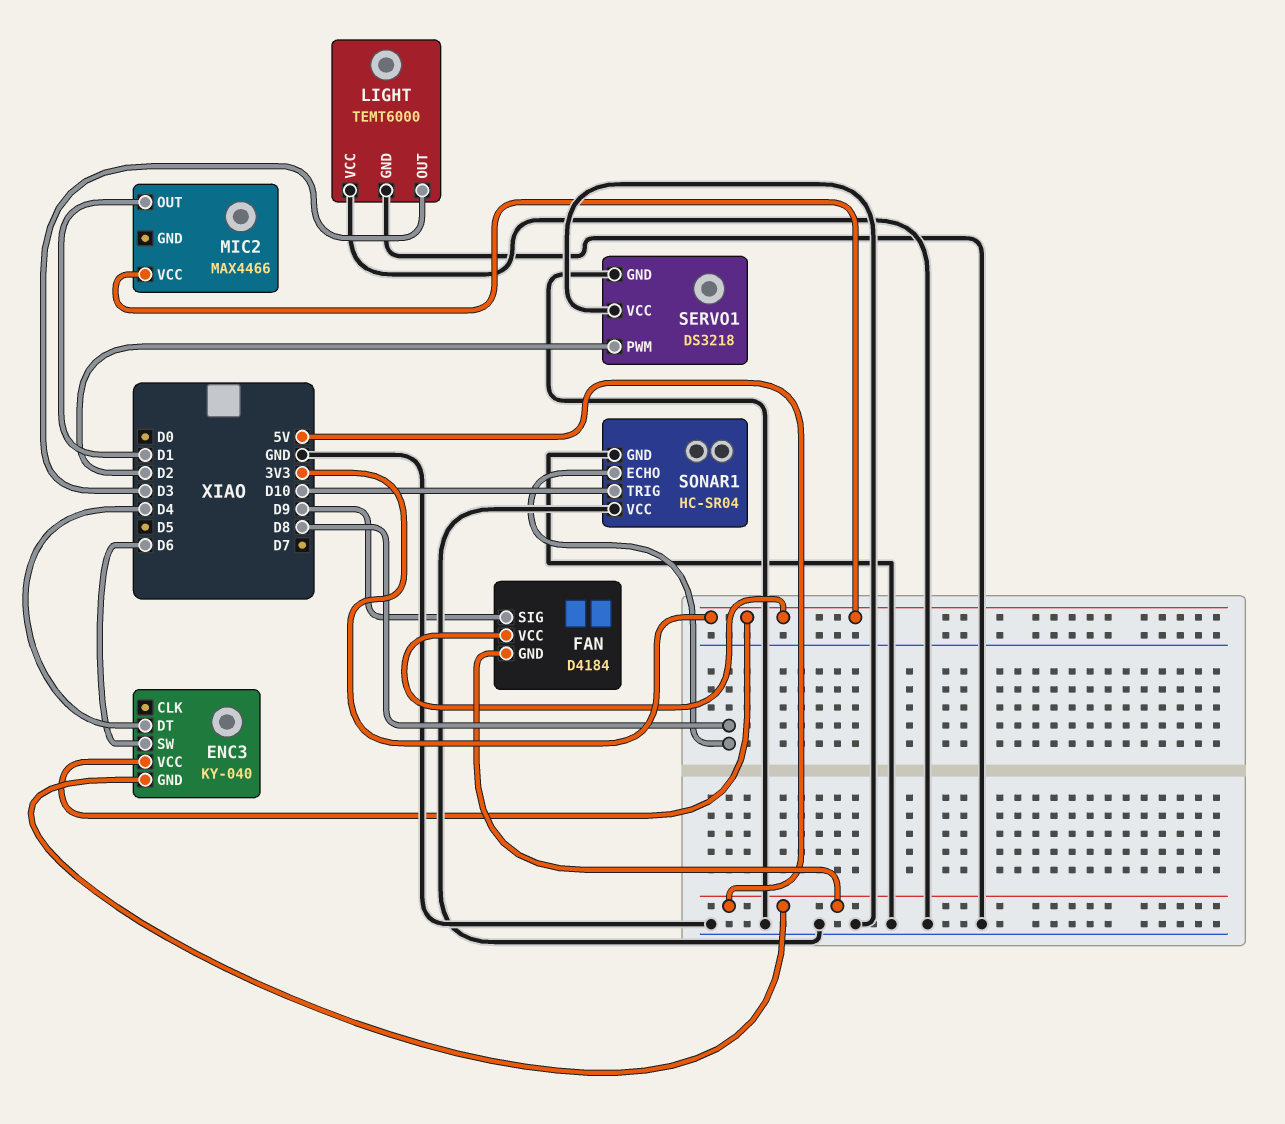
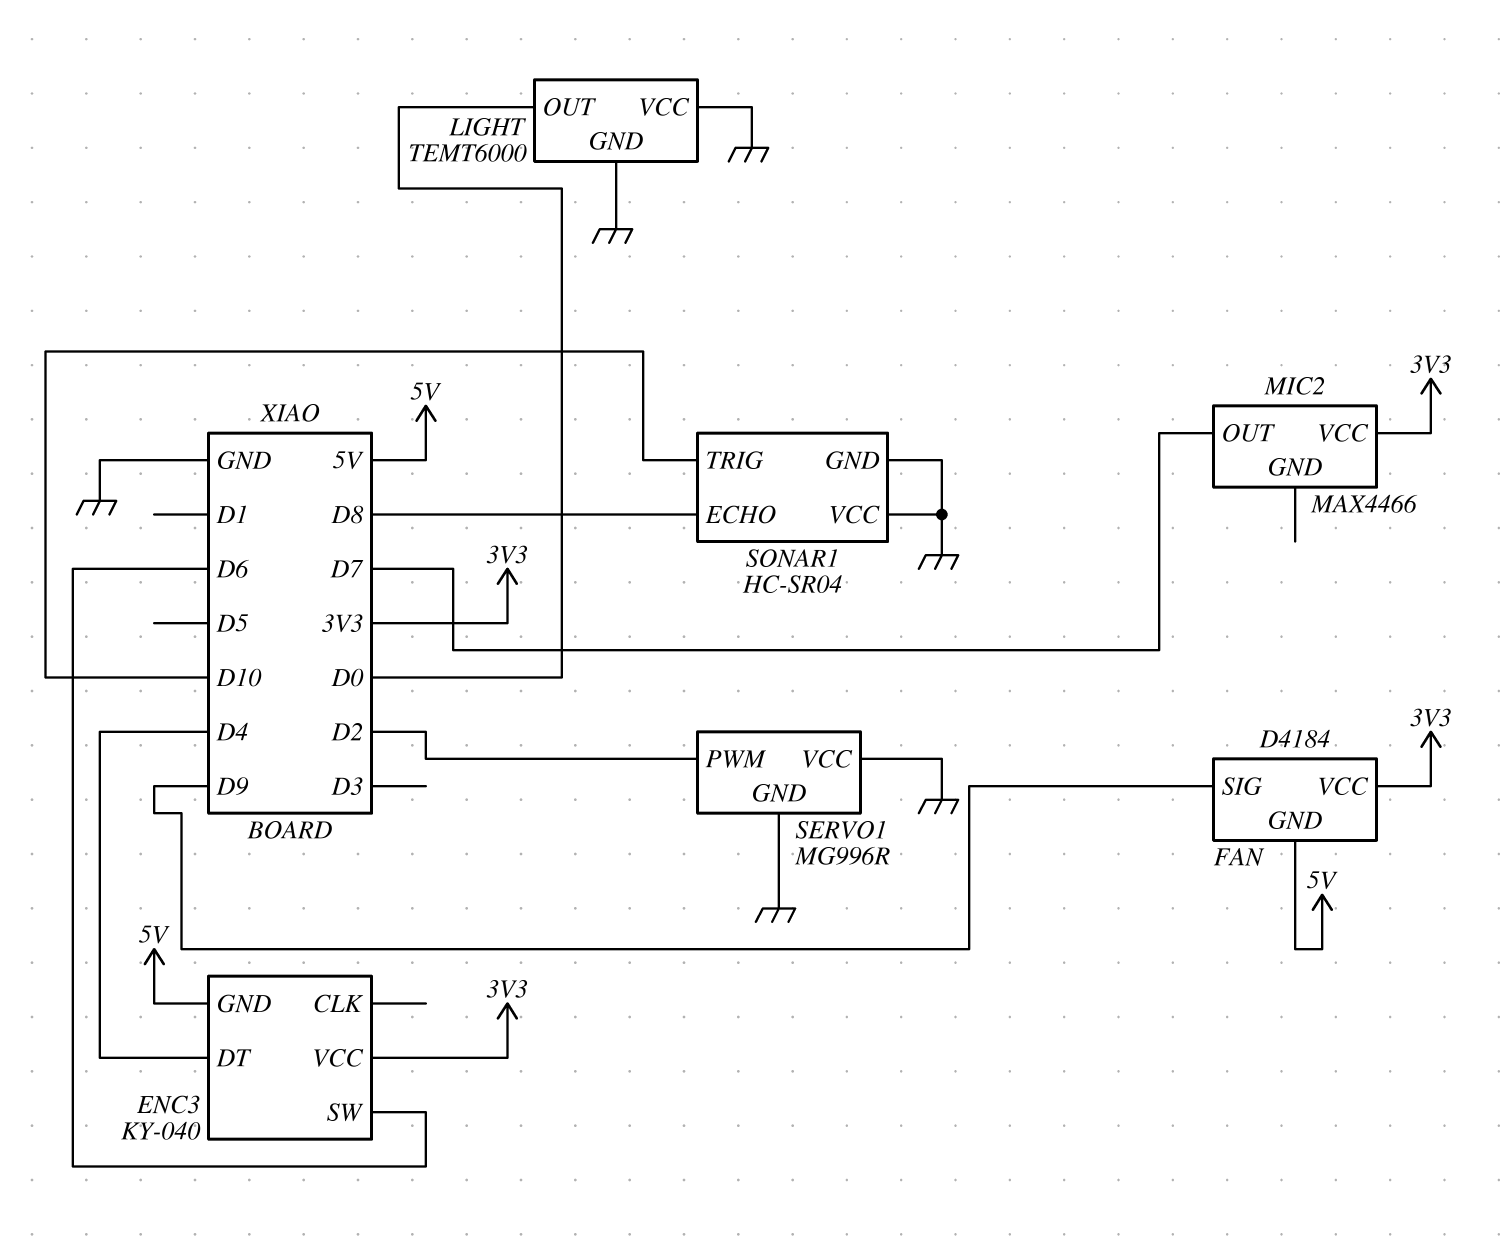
LIGHT pin OUT: D3 -> D0
MIC2 pin OUT: D1 -> D7
SERVO1: DS3218 -> MG996R

